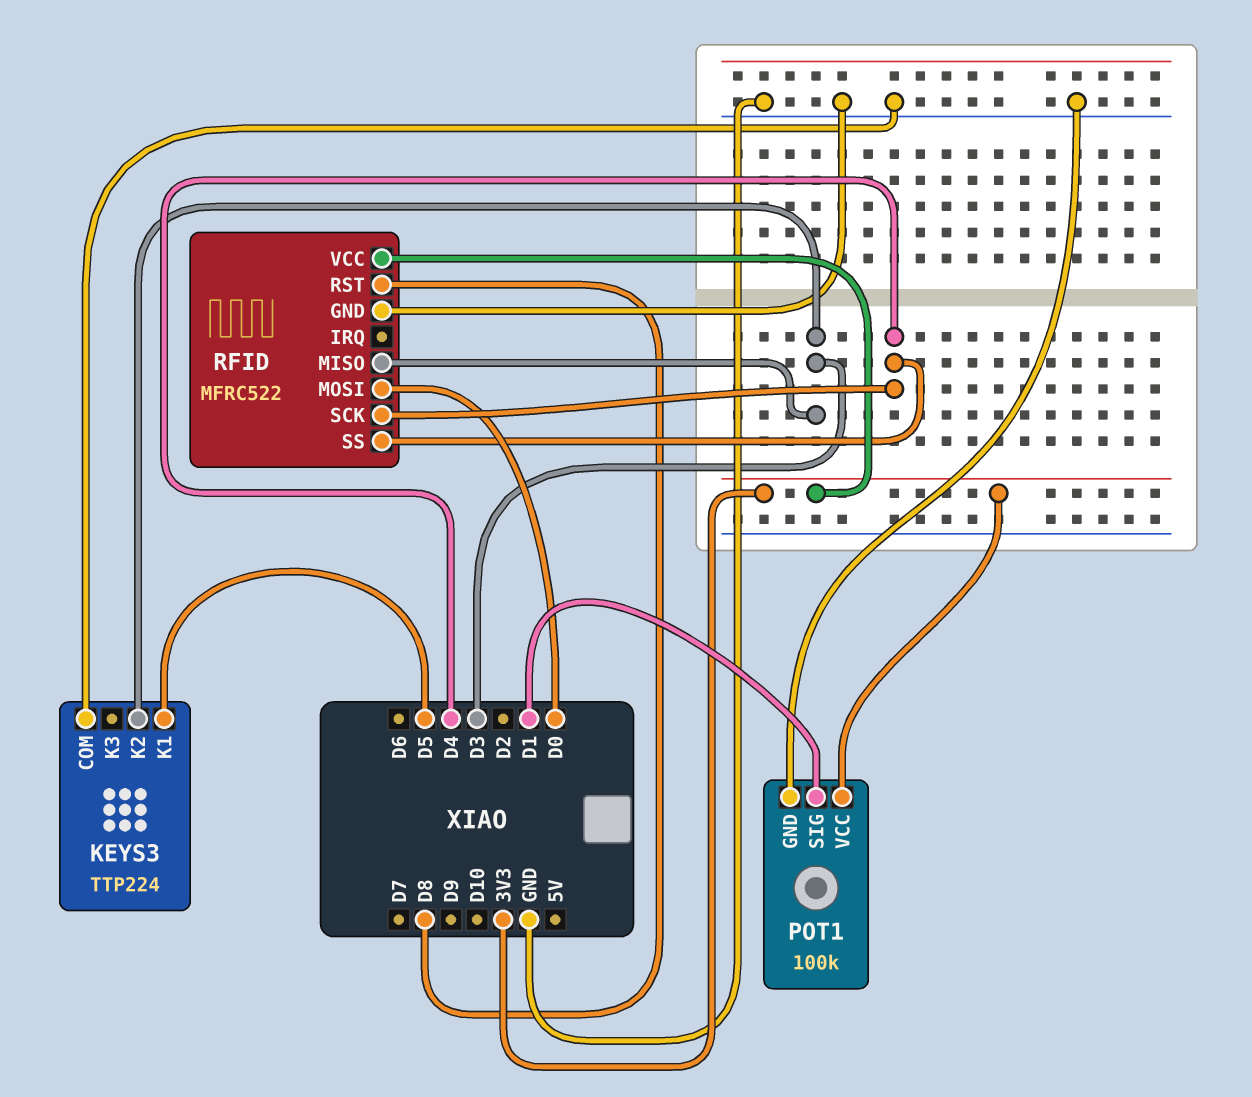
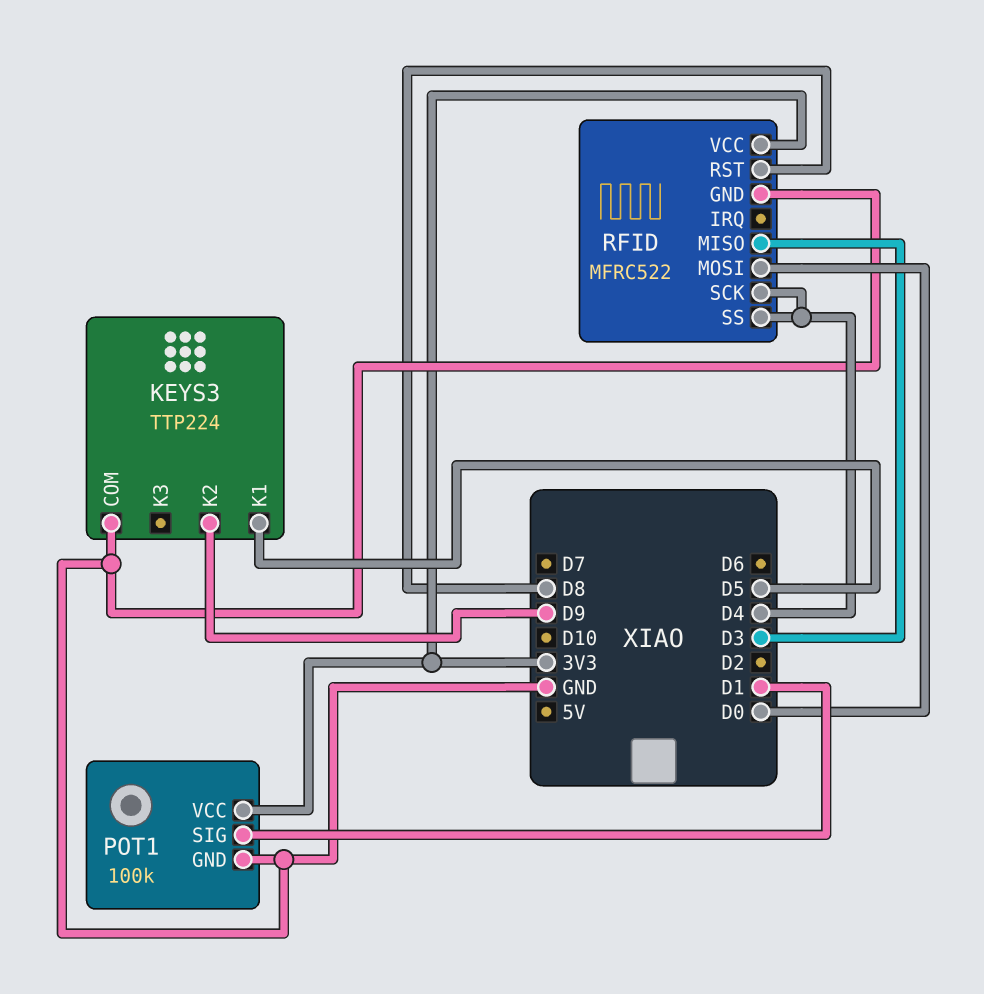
KEYS3 pin K2: D3 -> D9

